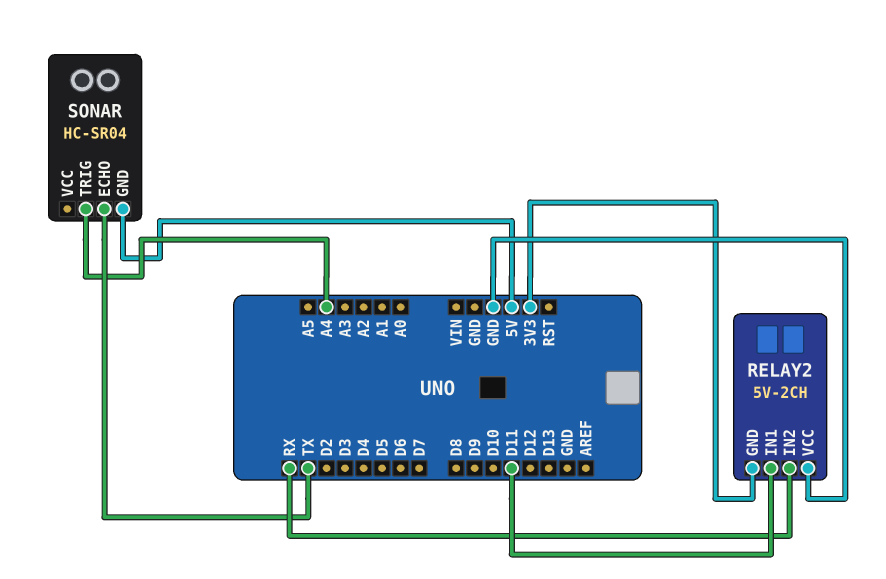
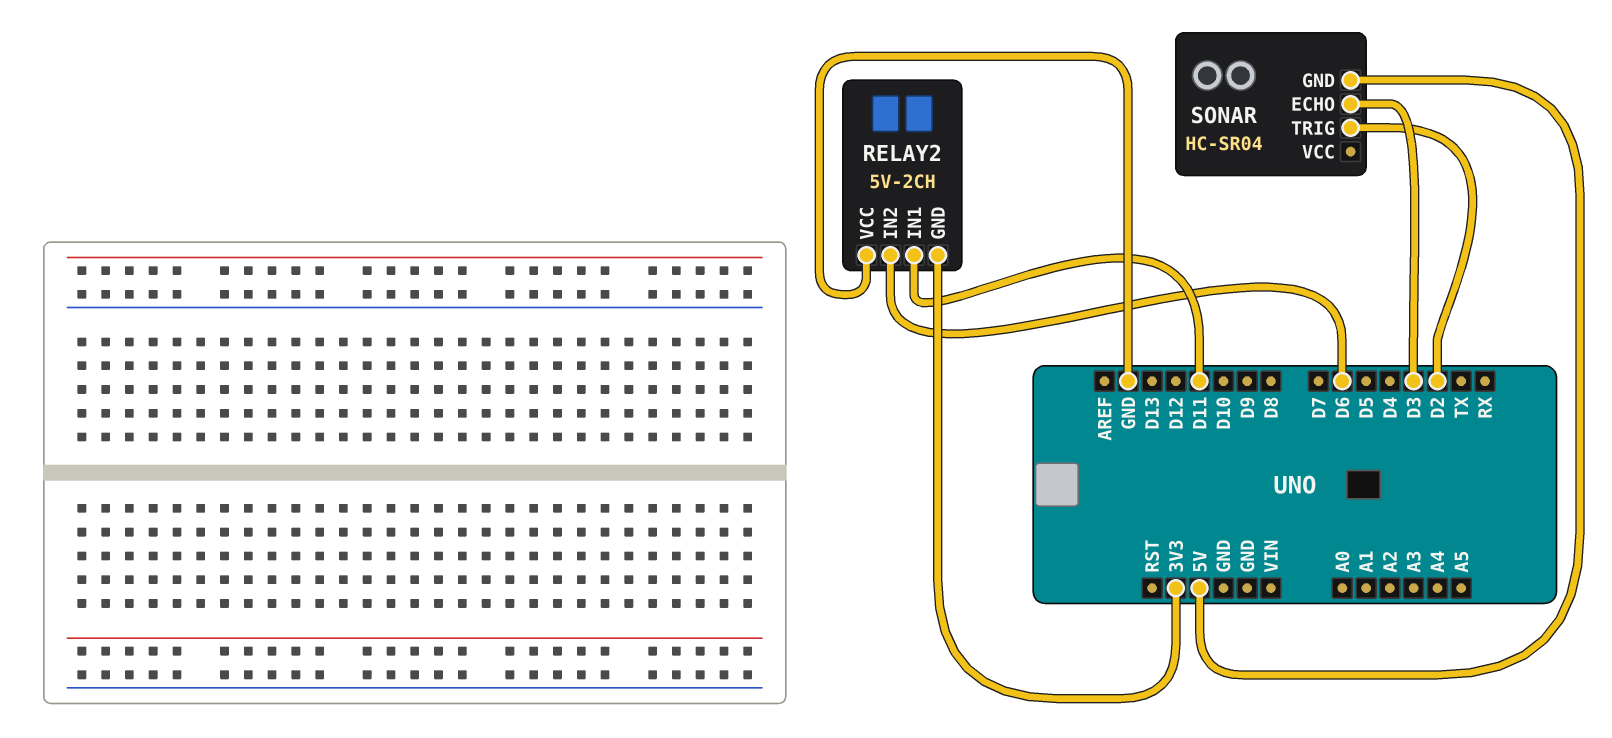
RELAY2 pin IN2: RX -> D6
SONAR pin ECHO: TX -> D3
SONAR pin TRIG: A4 -> D2

